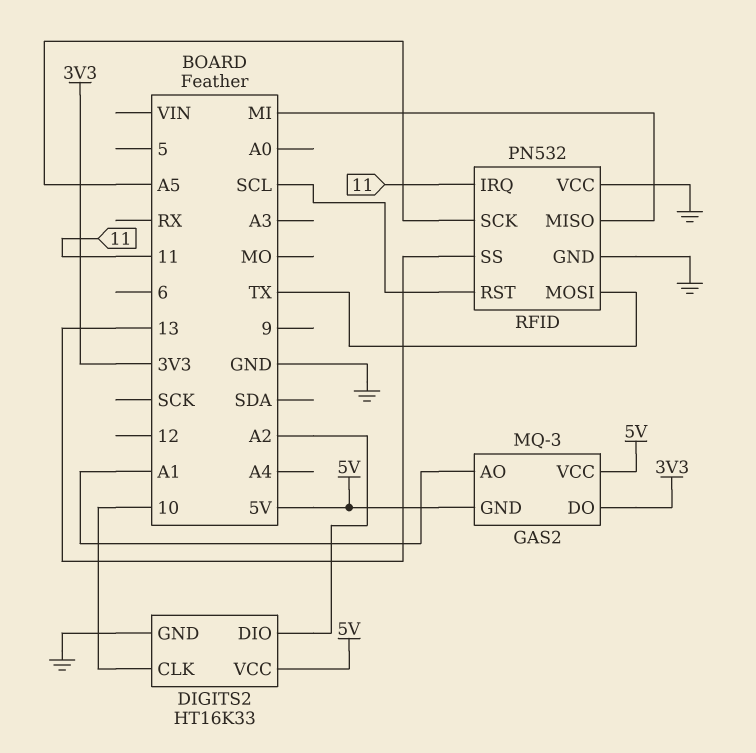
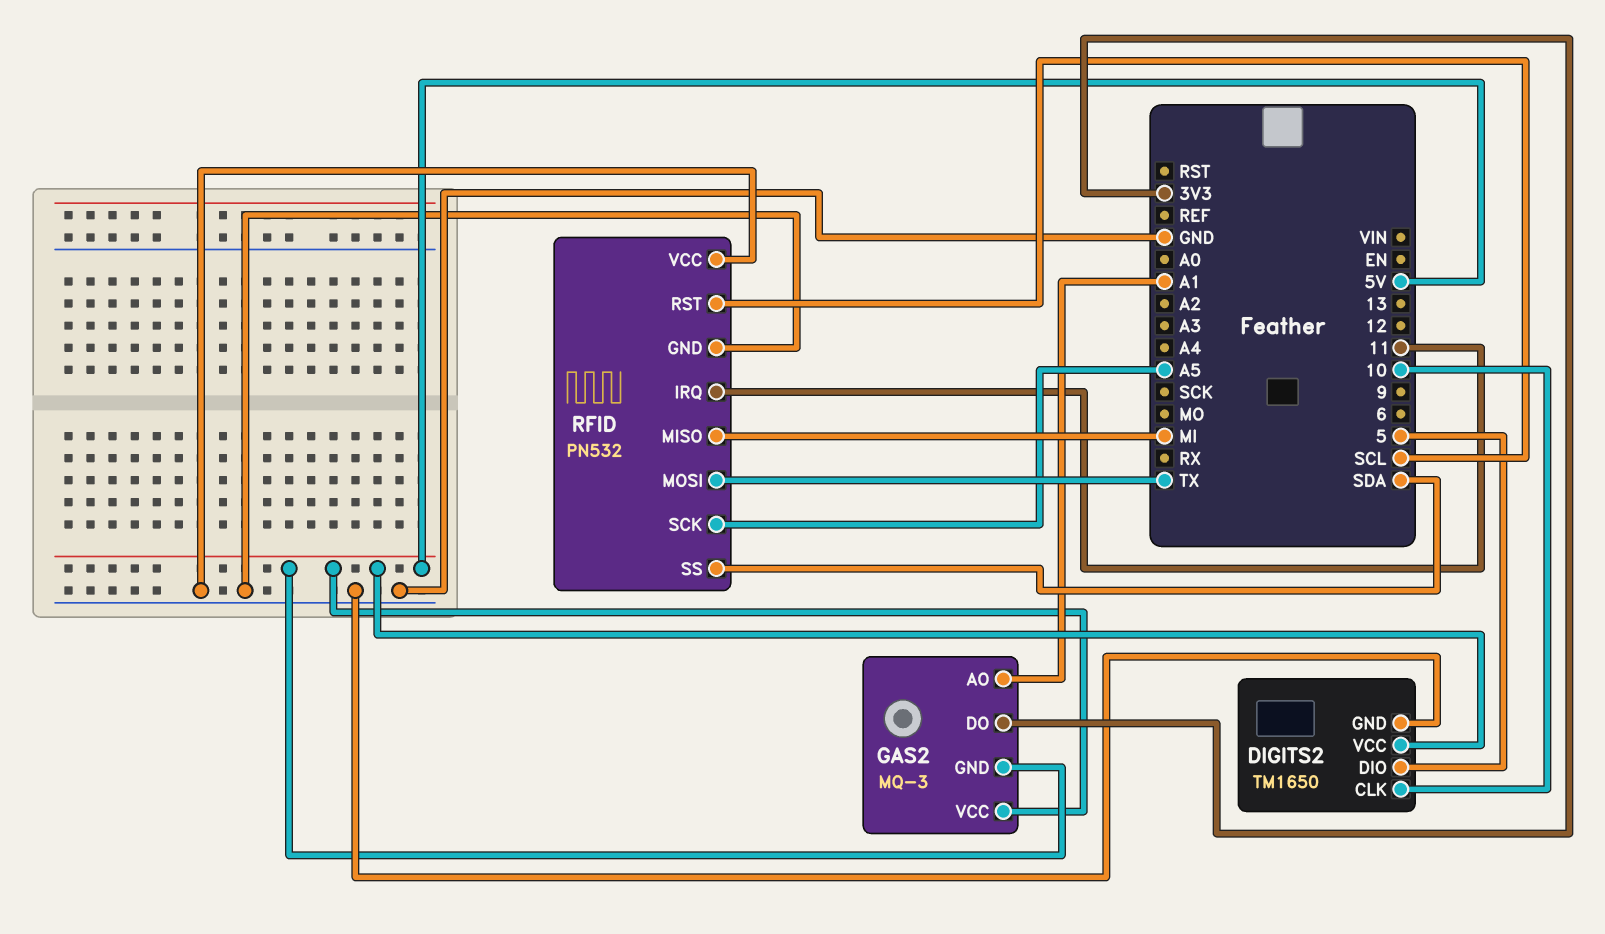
DIGITS2: HT16K33 -> TM1650
DIGITS2 pin DIO: A2 -> 5
RFID pin SS: 13 -> SDA

